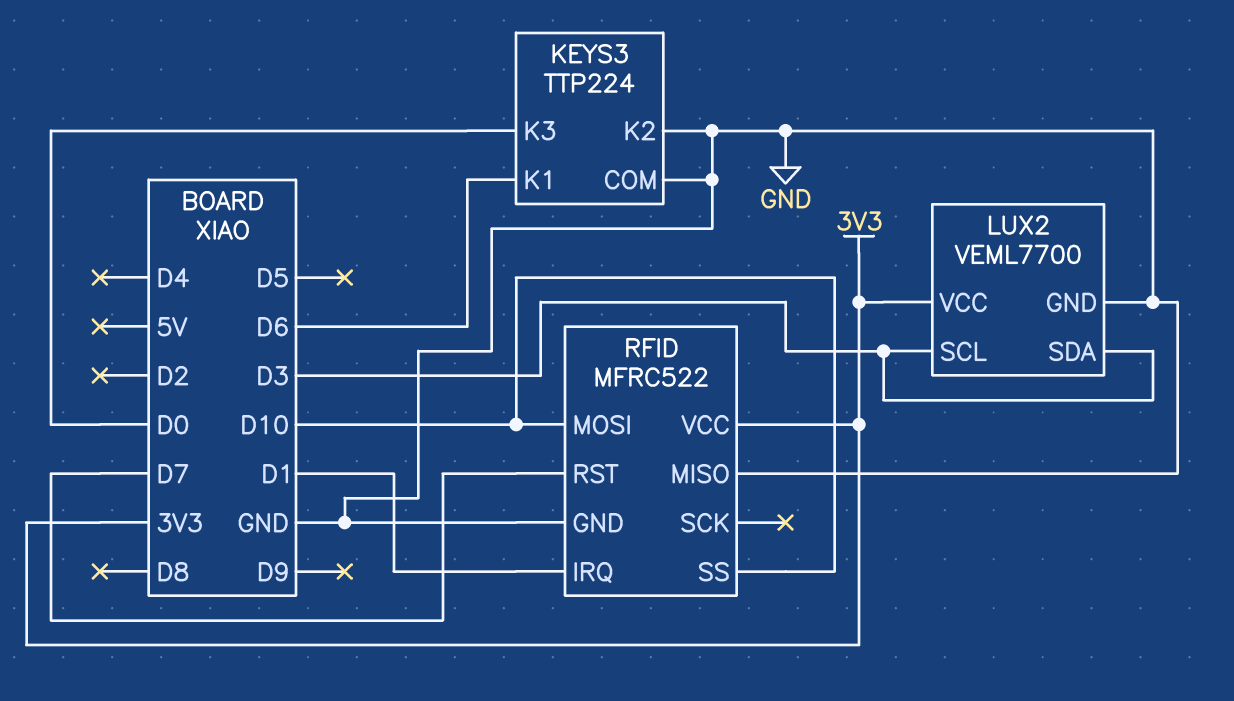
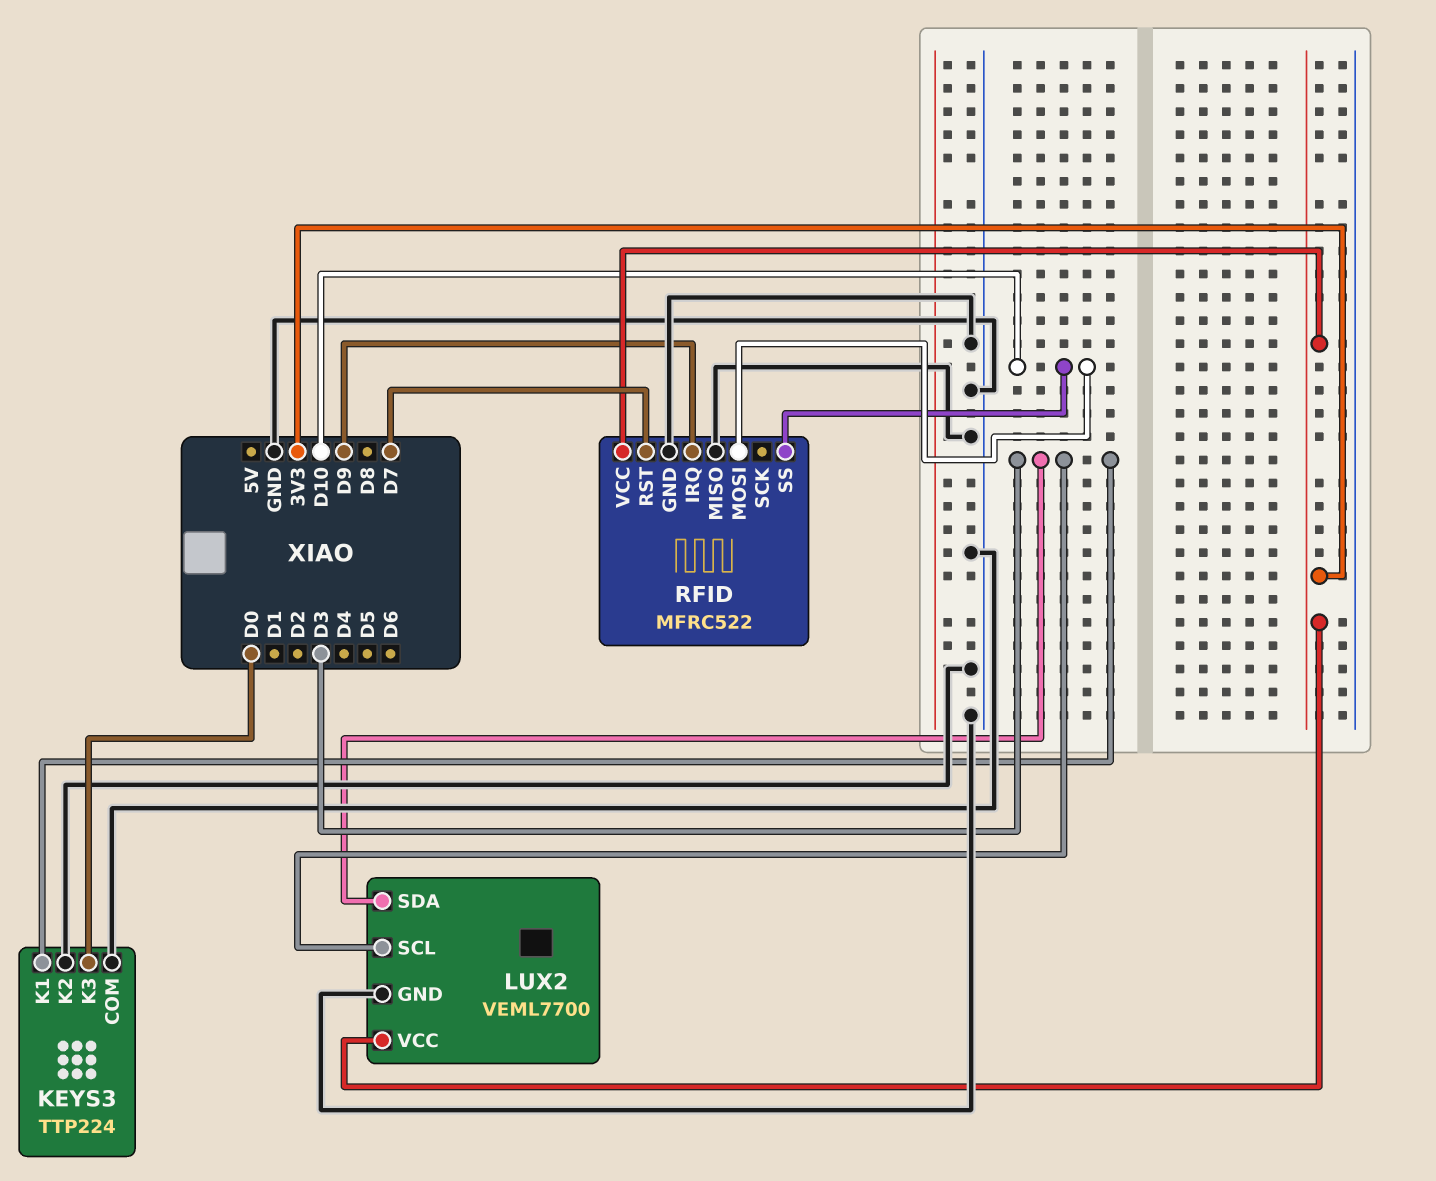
KEYS3 pin K1: D6 -> D3
RFID pin IRQ: D1 -> D9

